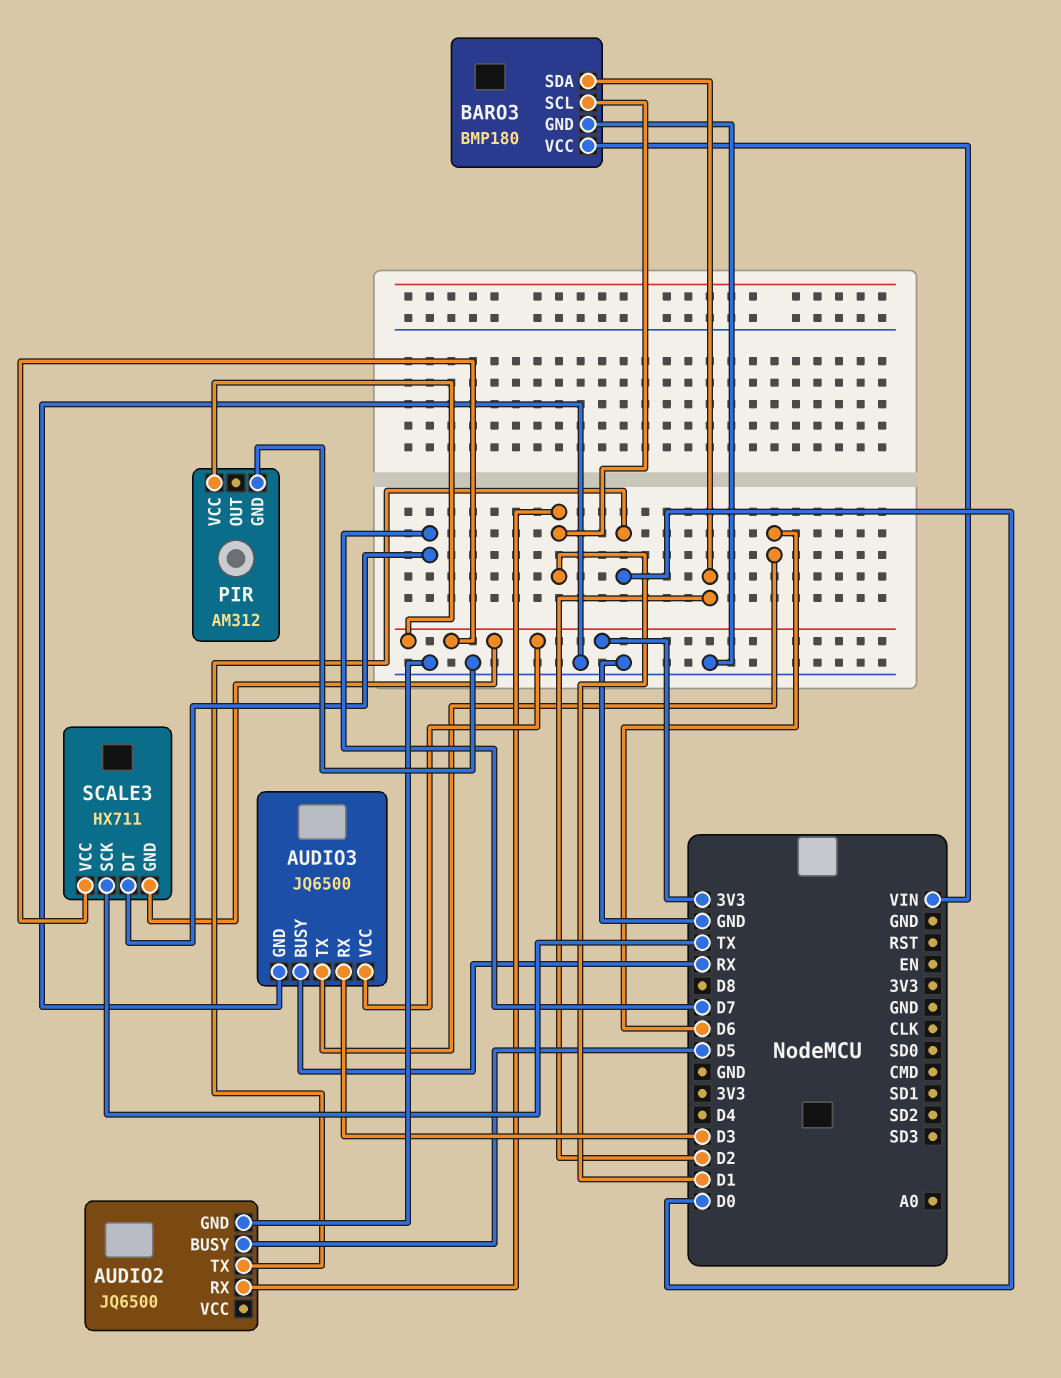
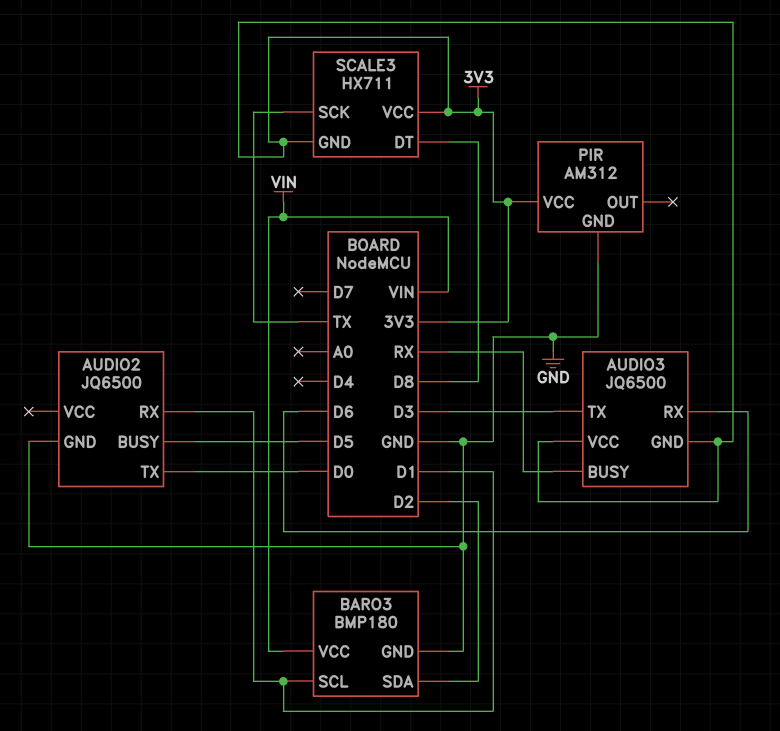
AUDIO3 pin GND: GND -> 3V3
AUDIO3 pin RX: D3 -> D6
AUDIO3 pin TX: D6 -> D3
SCALE3 pin DT: D7 -> D8

